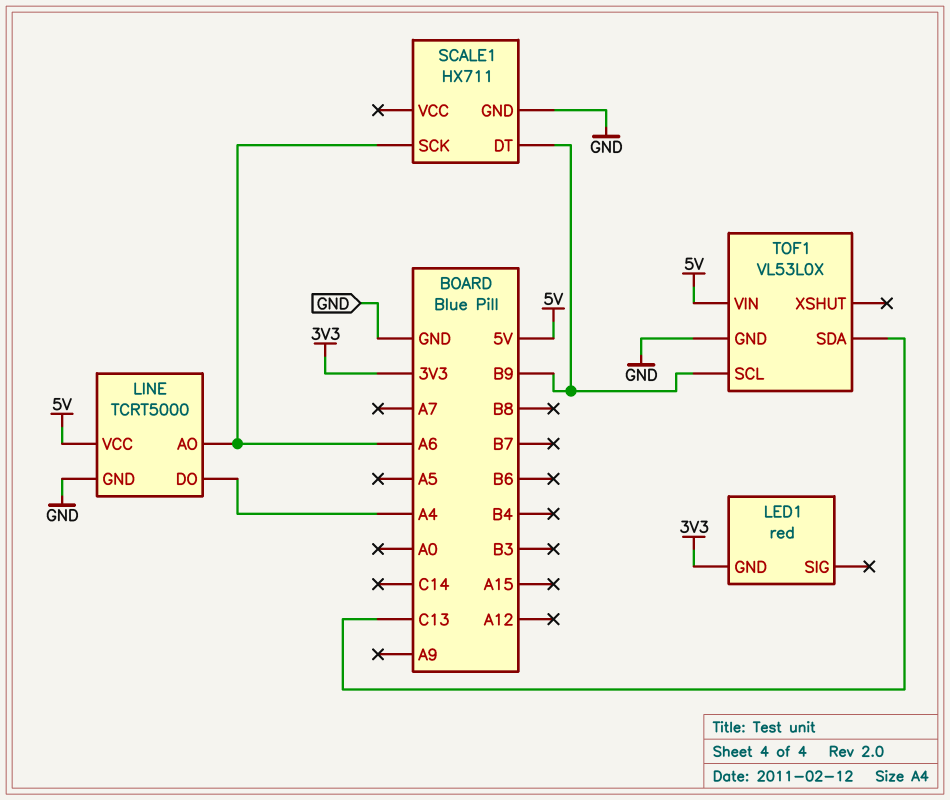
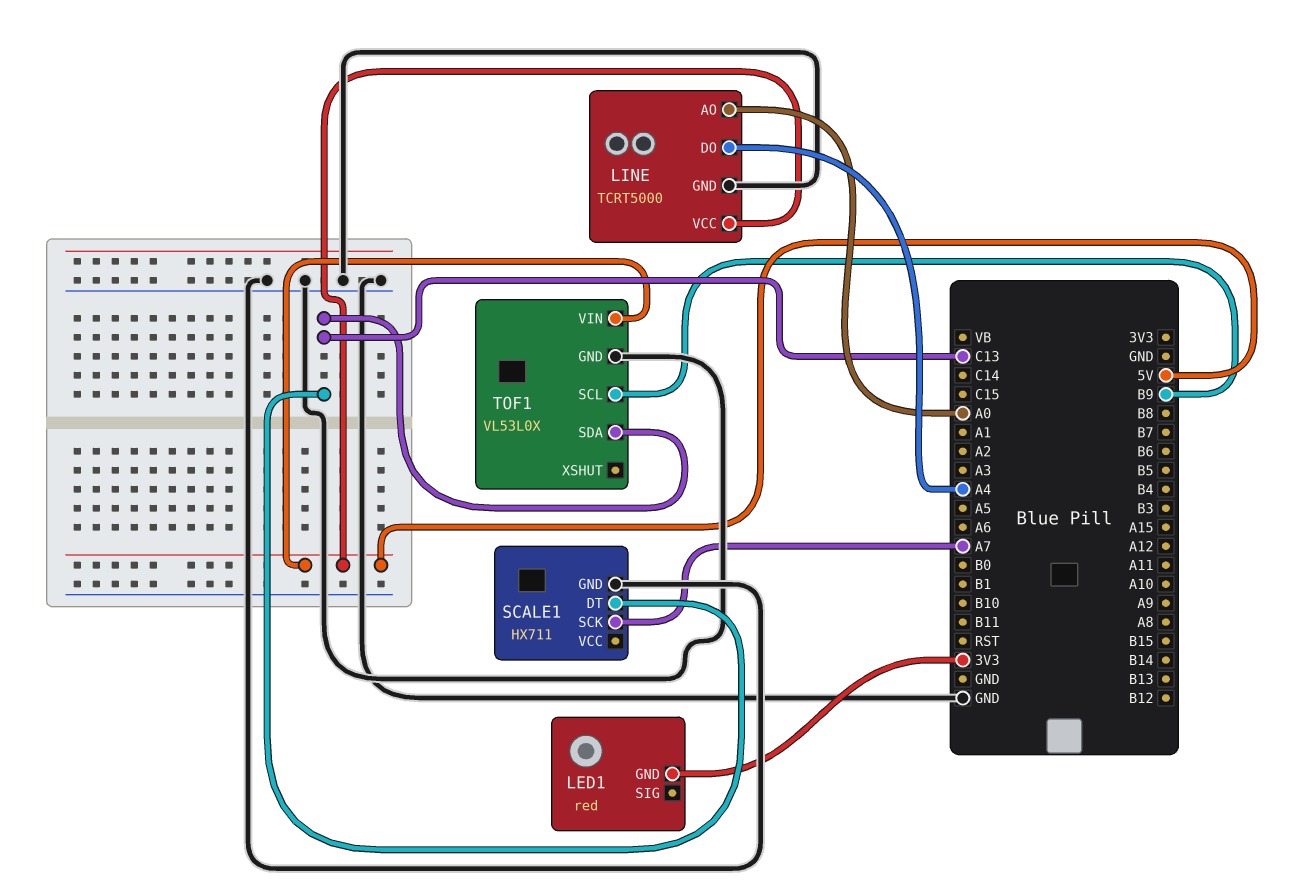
LINE pin AO: A6 -> A0
SCALE1 pin DT: B9 -> C13
SCALE1 pin SCK: A6 -> A7

